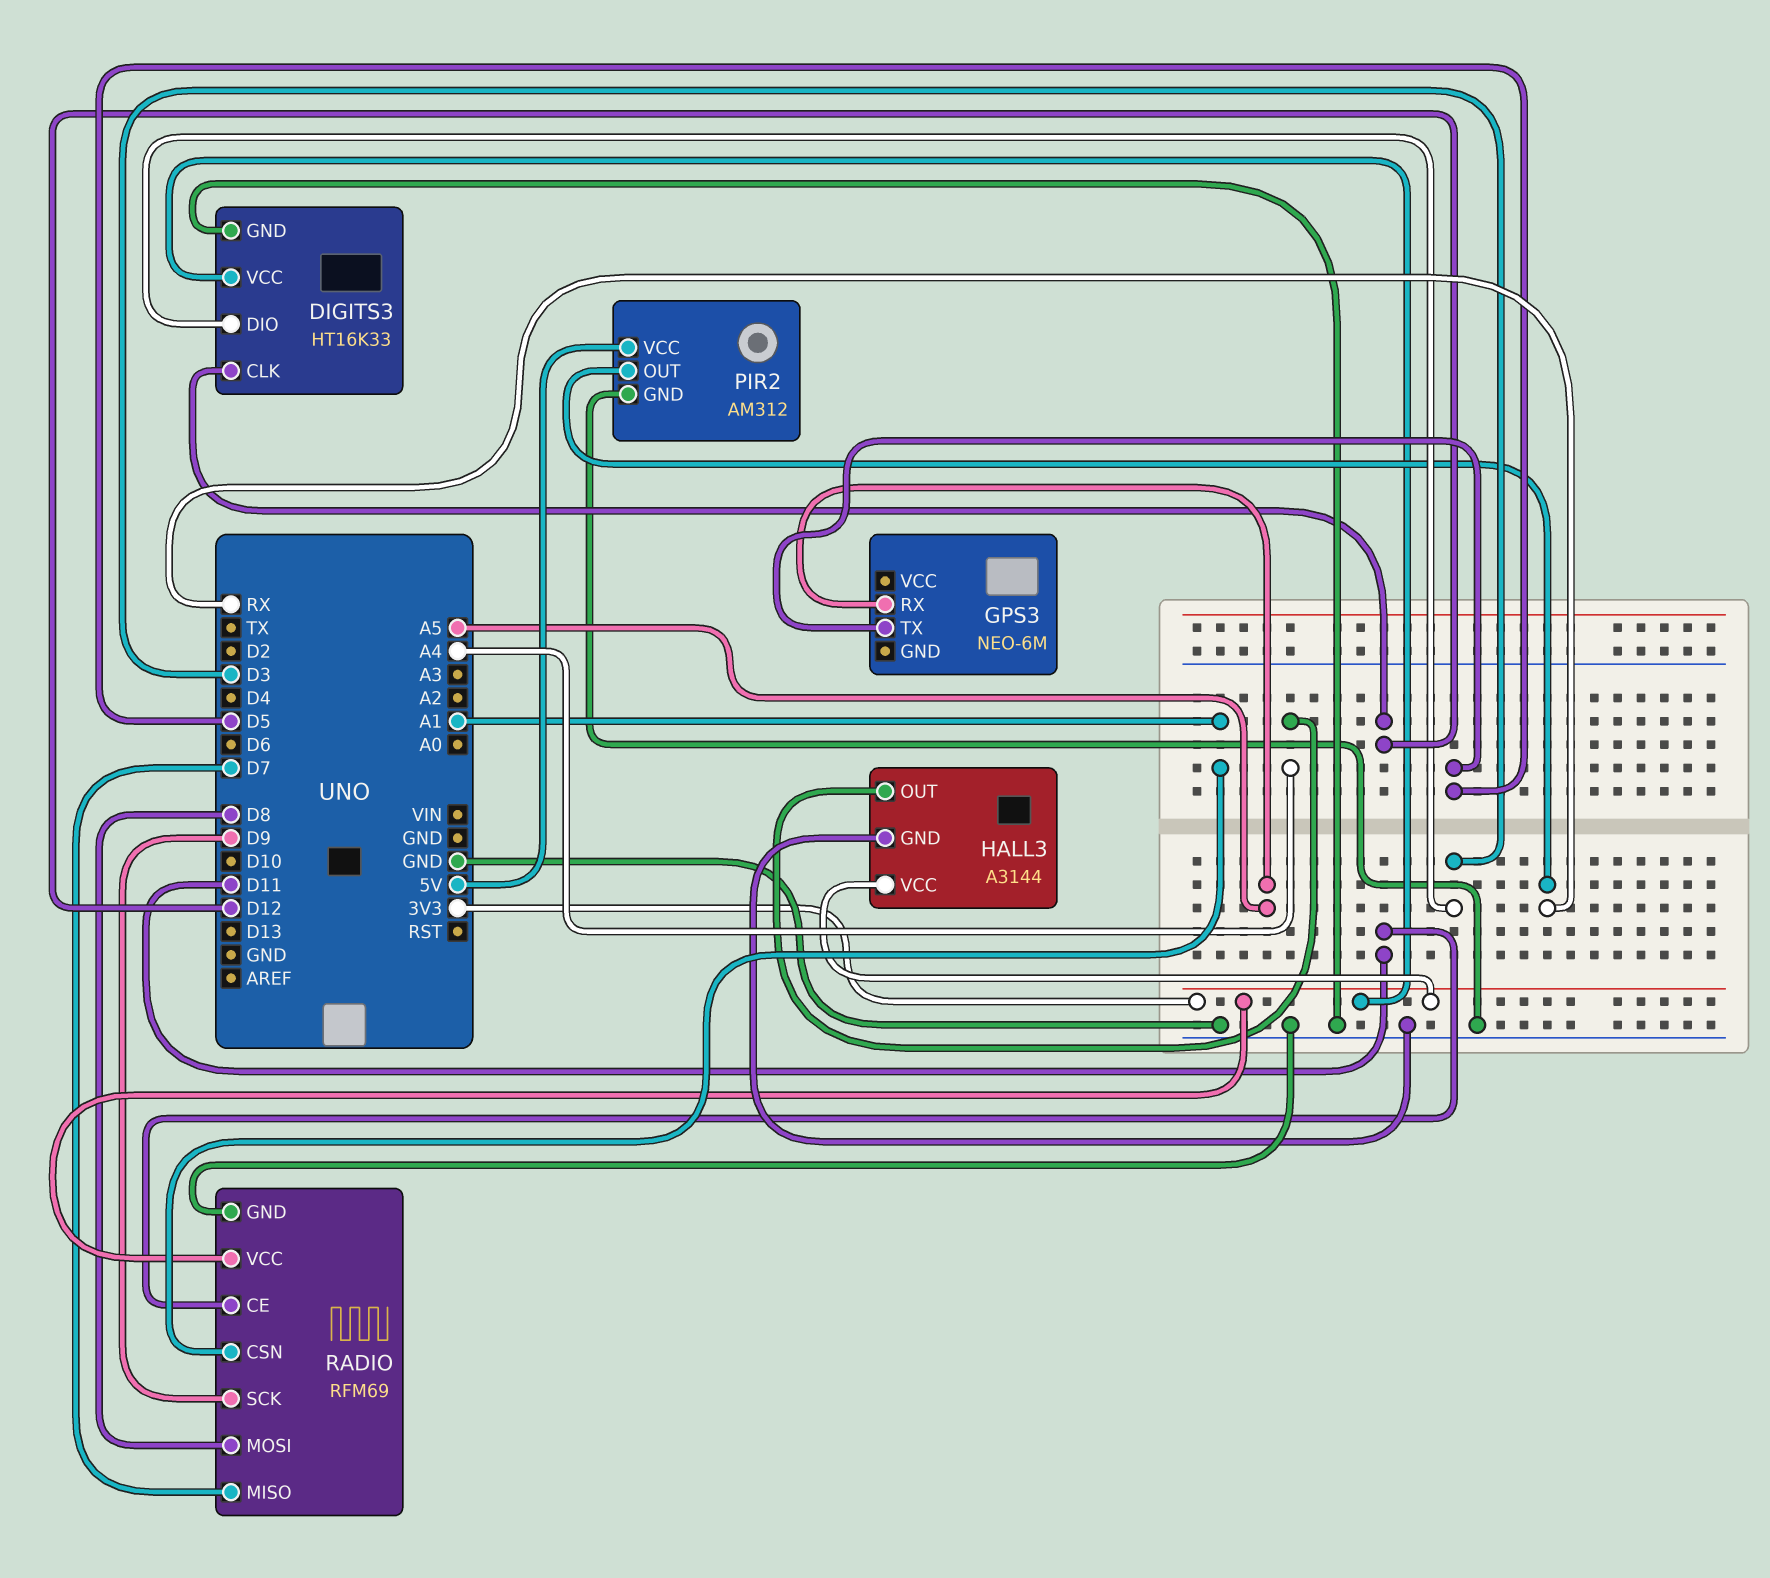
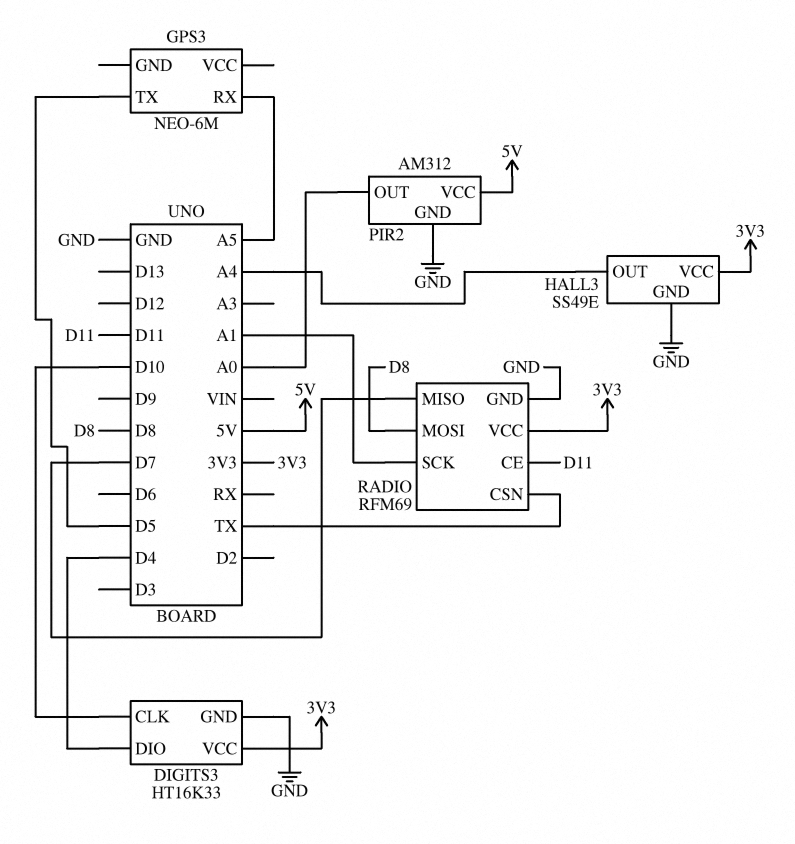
DIGITS3 pin CLK: D12 -> D10
DIGITS3 pin DIO: D3 -> D4
HALL3: A3144 -> SS49E
PIR2 pin OUT: RX -> A0
RADIO pin CSN: A1 -> TX
RADIO pin SCK: D9 -> A1

